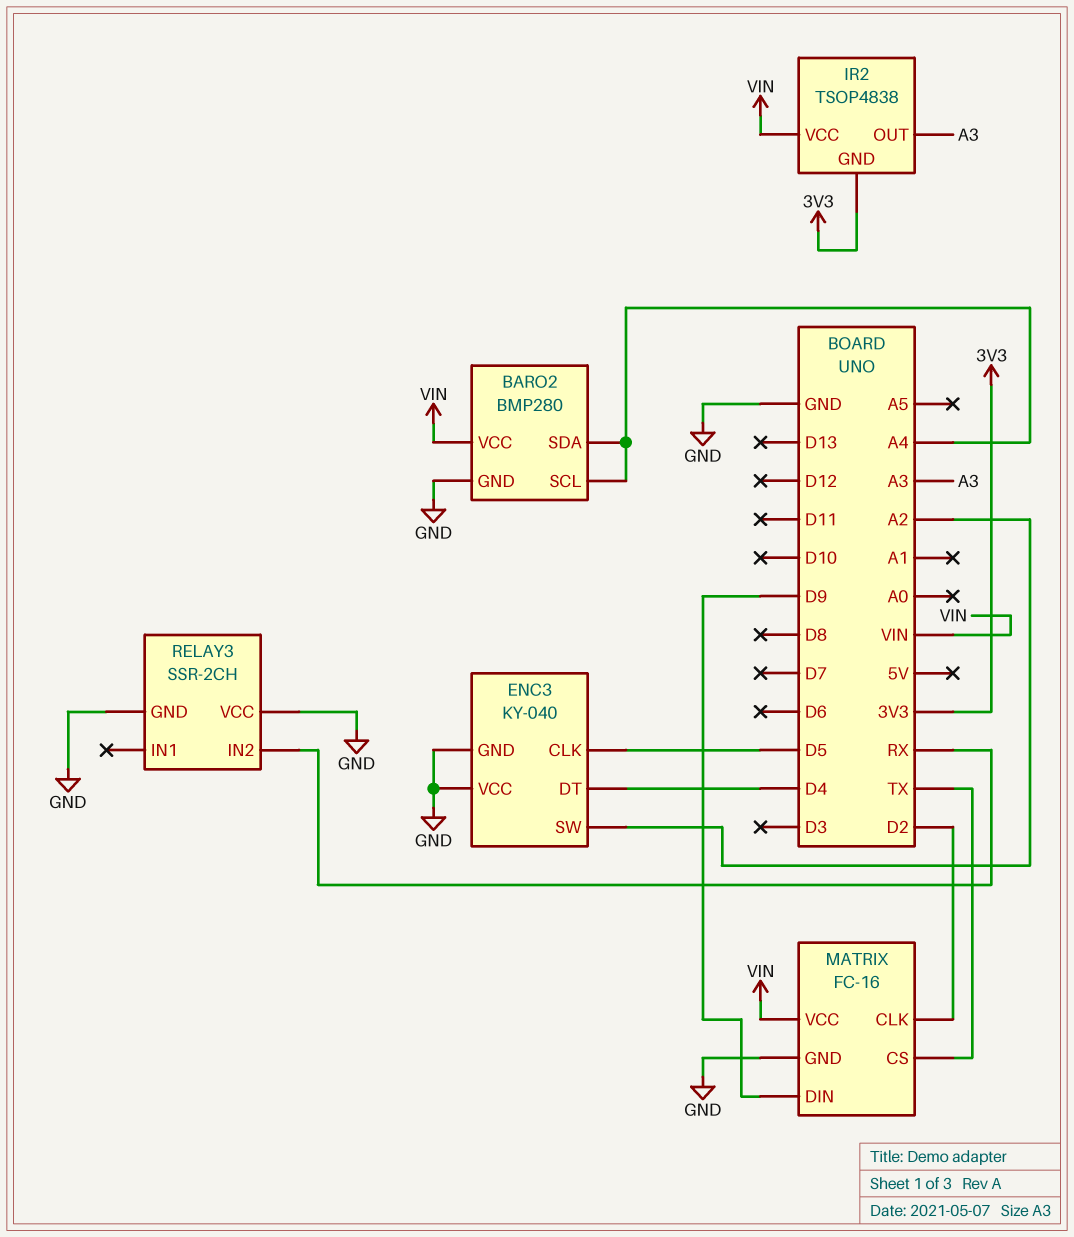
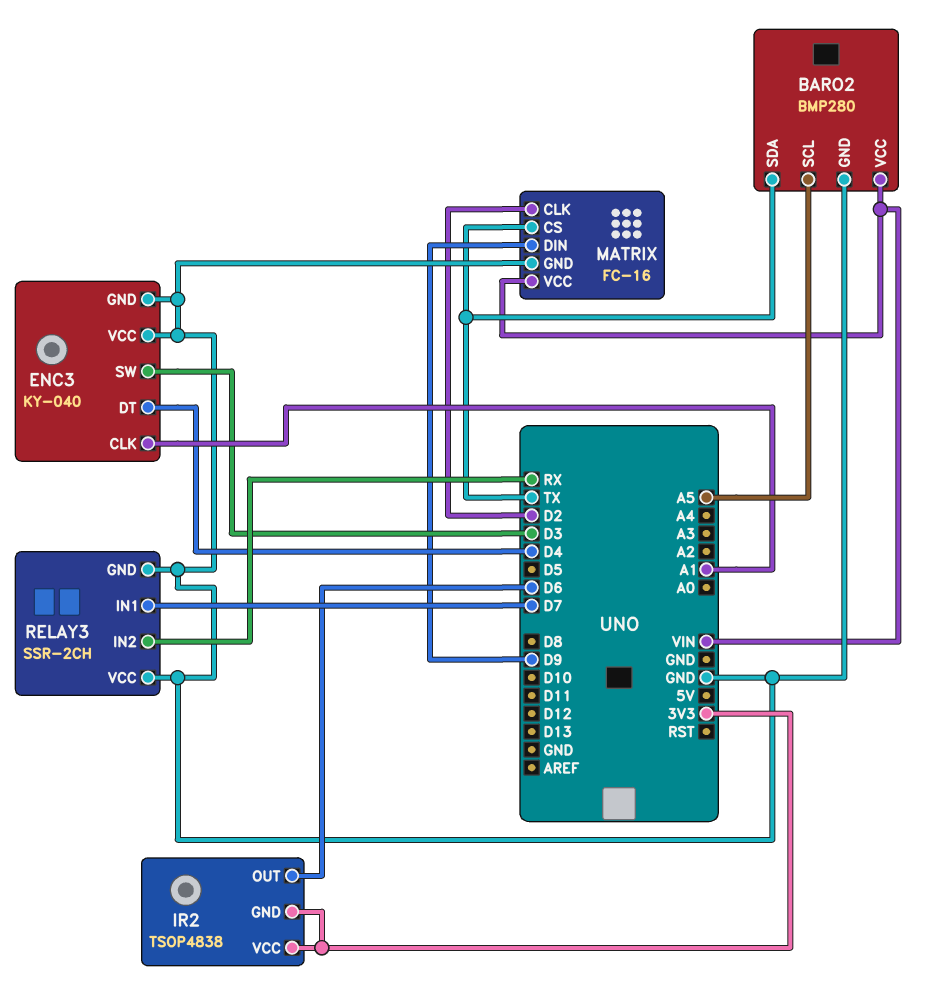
BARO2 pin SCL: A4 -> A5
BARO2 pin SDA: A4 -> TX
ENC3 pin CLK: D5 -> A1
ENC3 pin SW: A2 -> D3
IR2 pin OUT: A3 -> D6
IR2 pin VCC: VIN -> 3V3
RELAY3 pin IN1: none -> D7

